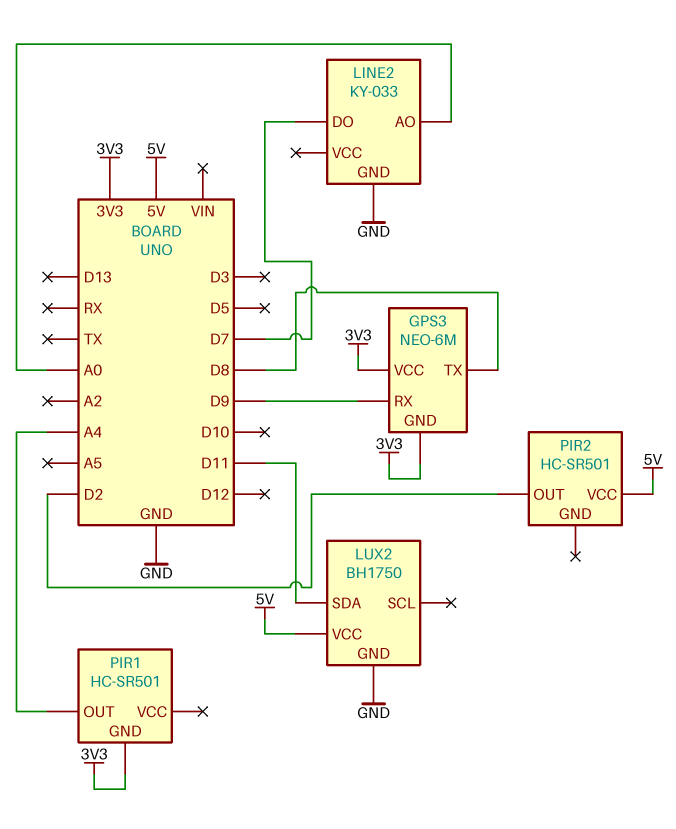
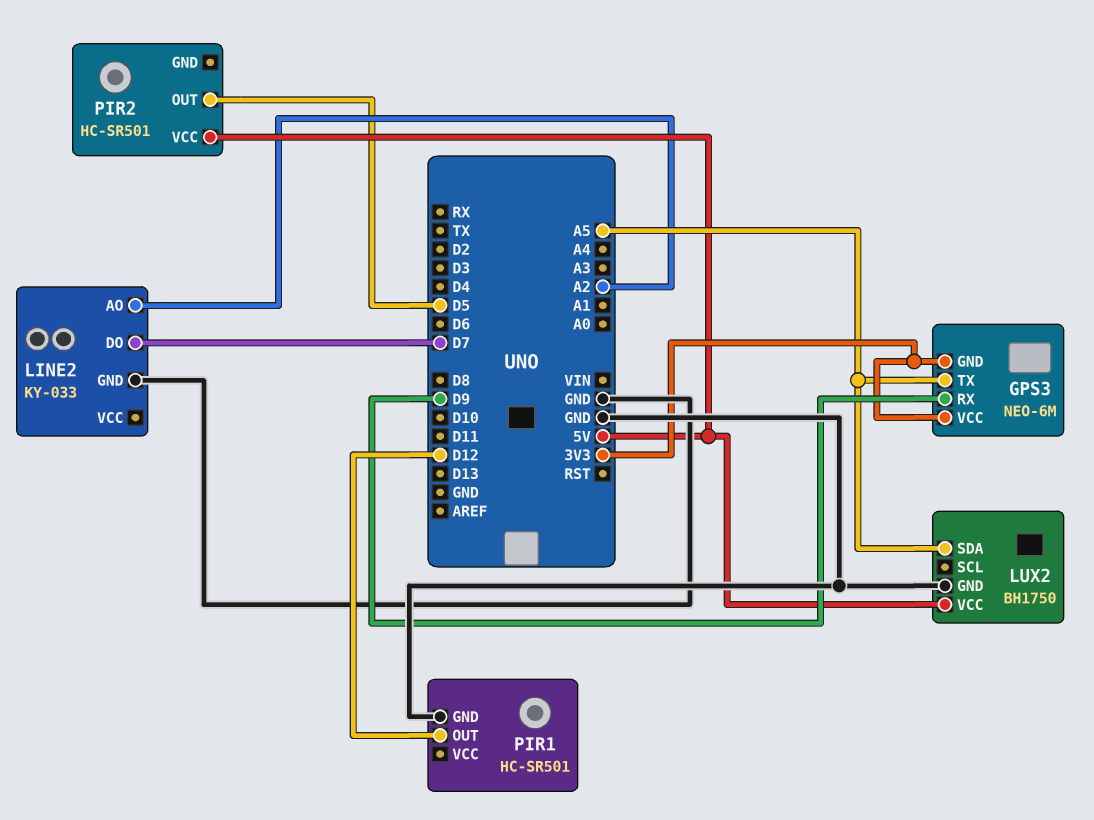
GPS3 pin TX: D8 -> A5
LINE2 pin AO: A0 -> A2
LUX2 pin SDA: D11 -> A5
PIR1 pin GND: 3V3 -> GND
PIR1 pin OUT: A4 -> D12
PIR2 pin OUT: D2 -> D5

